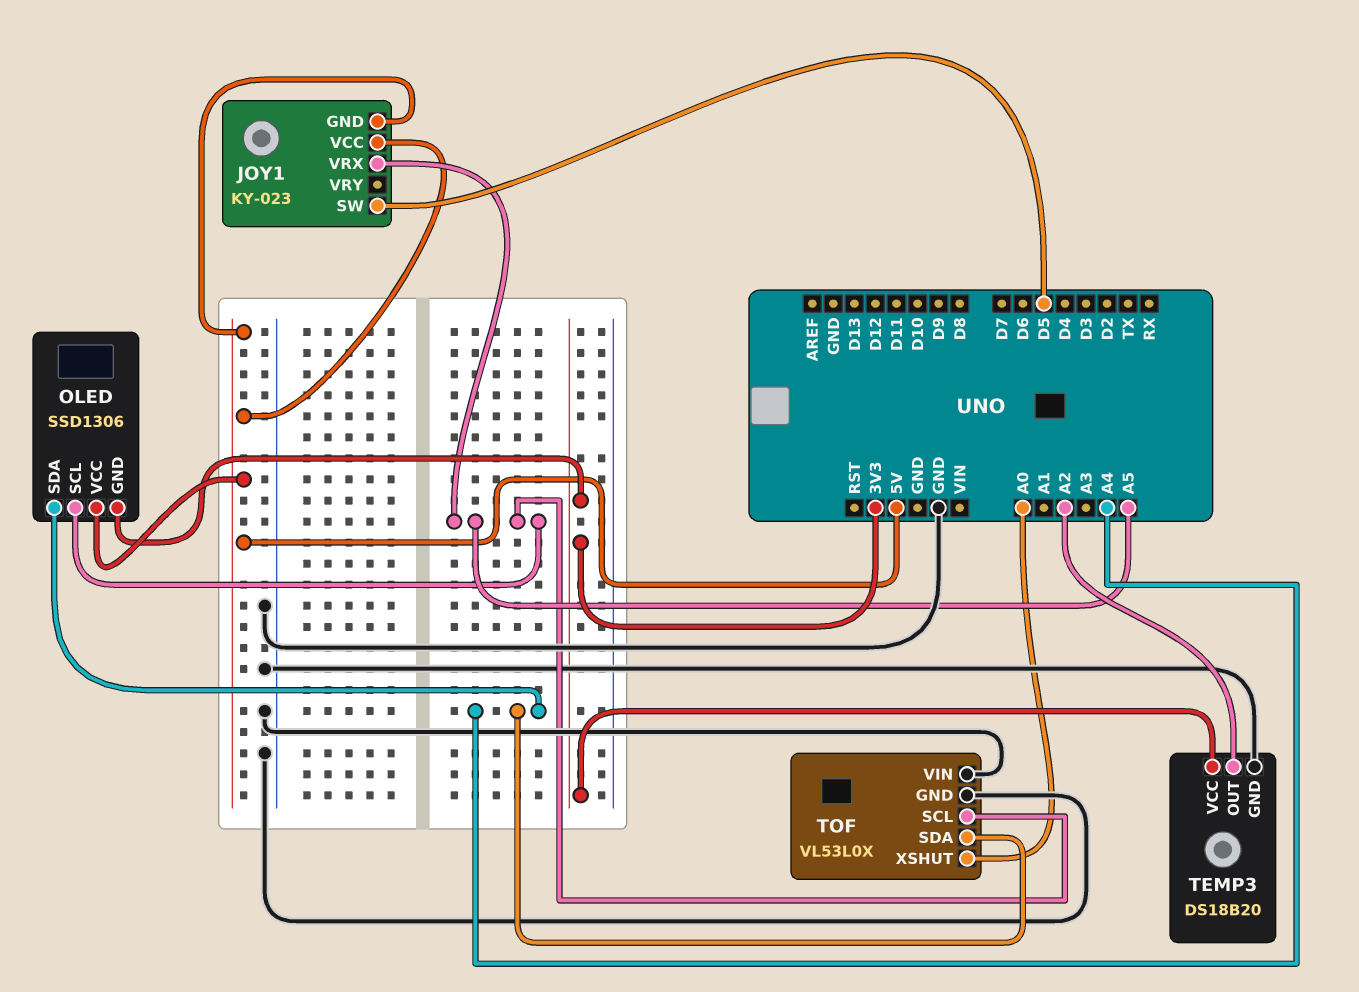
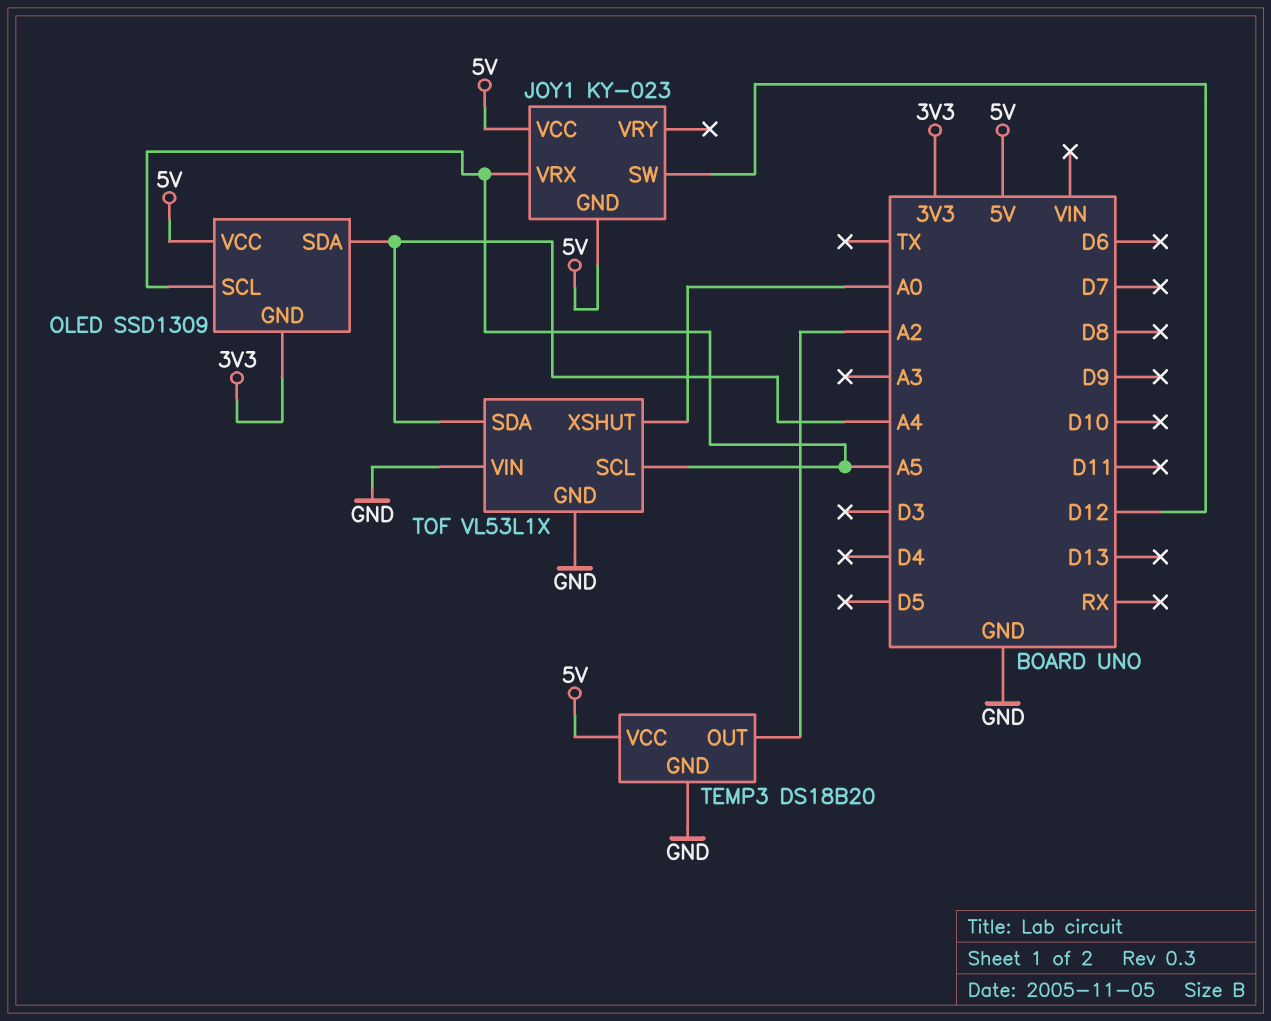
JOY1 pin SW: D5 -> D12
OLED: SSD1306 -> SSD1309
TEMP3 pin VCC: 3V3 -> 5V
TOF: VL53L0X -> VL53L1X

